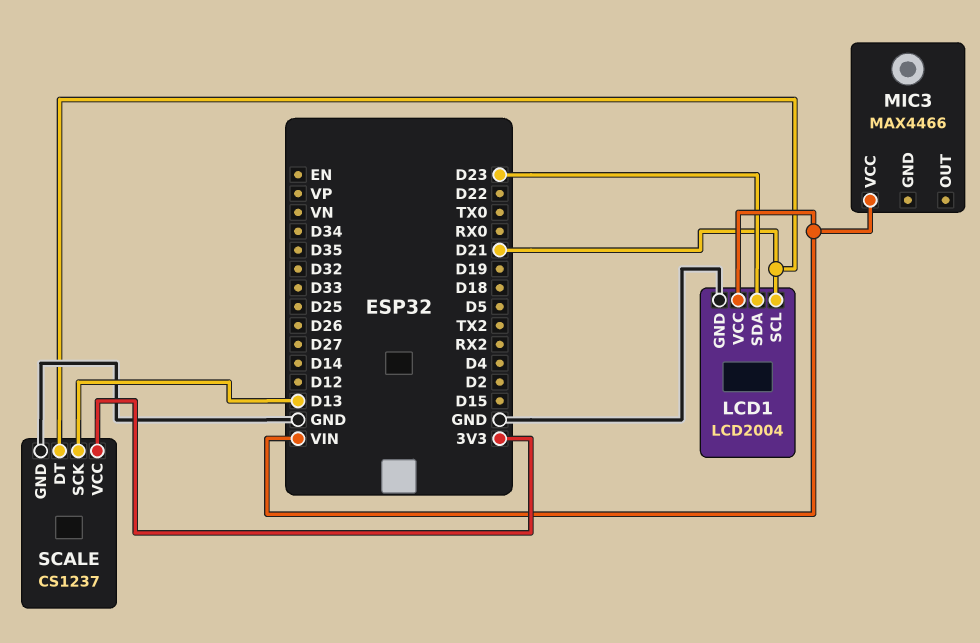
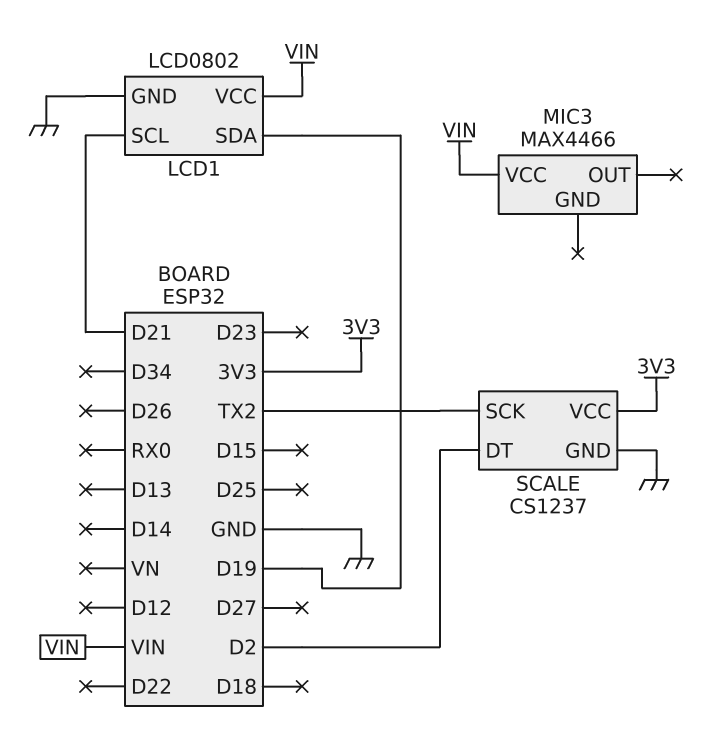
LCD1: LCD2004 -> LCD0802
LCD1 pin SDA: D23 -> D19
SCALE pin DT: D21 -> D2
SCALE pin SCK: D13 -> TX2

